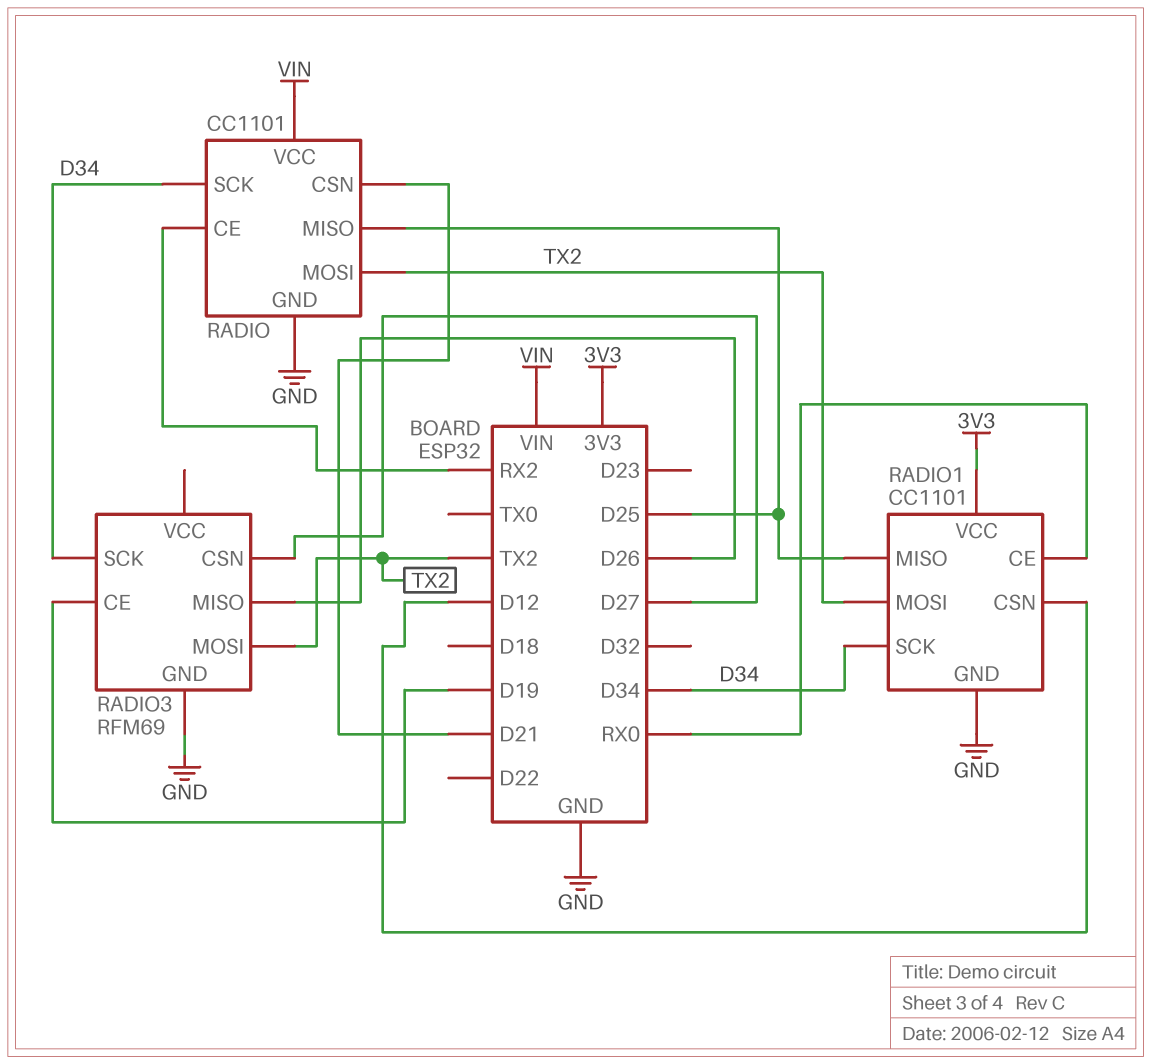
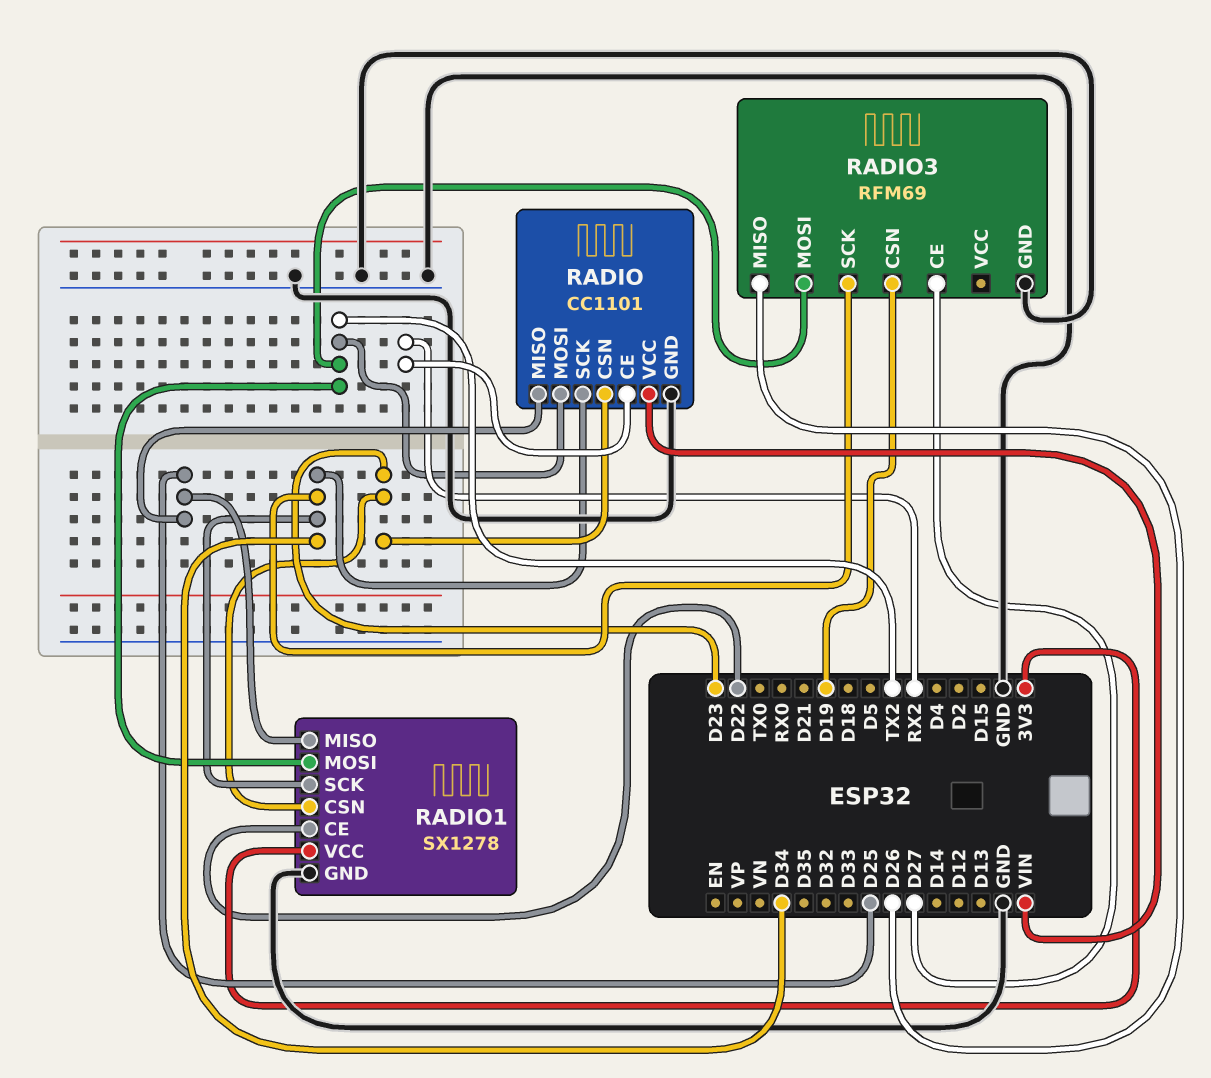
RADIO pin CSN: D21 -> D23
RADIO1: CC1101 -> SX1278
RADIO1 pin CE: RX0 -> D22
RADIO1 pin CSN: D12 -> D23
RADIO3 pin CE: D19 -> D27
RADIO3 pin CSN: D27 -> D19

